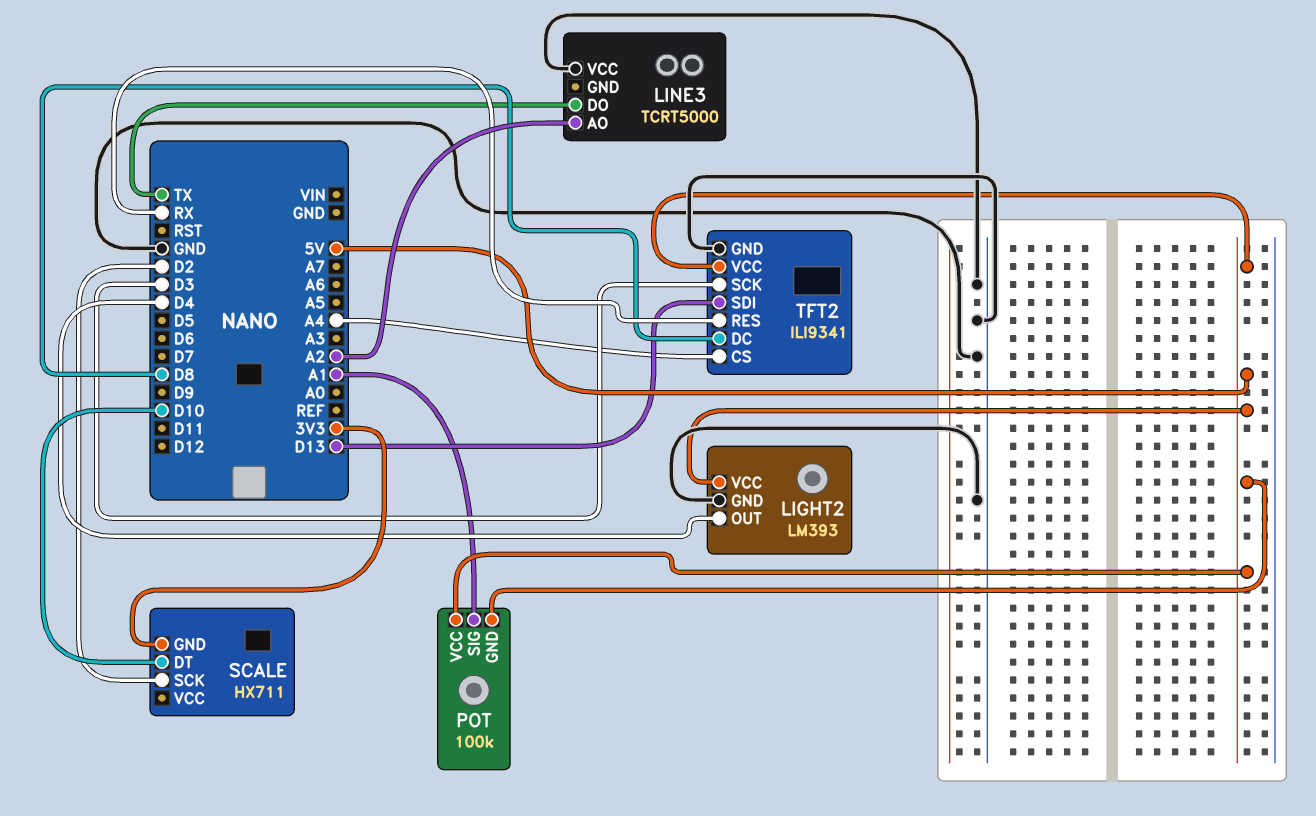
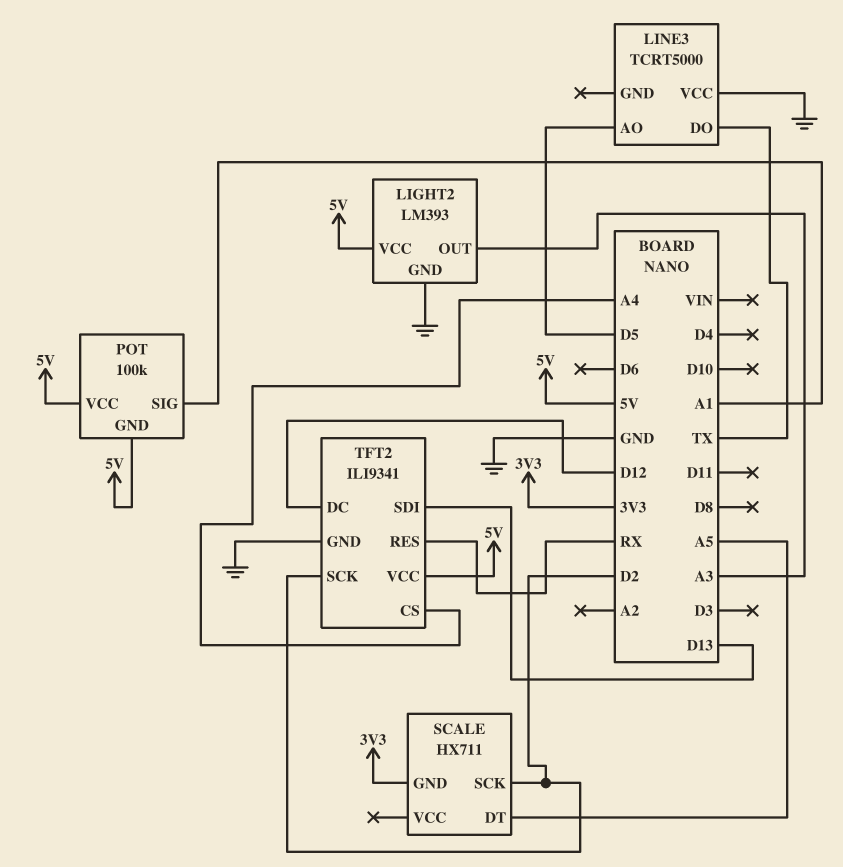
LIGHT2 pin OUT: D4 -> A3
LINE3 pin AO: A2 -> D5
SCALE pin DT: D10 -> A5
TFT2 pin DC: D8 -> D12
TFT2 pin SCK: D3 -> D2

